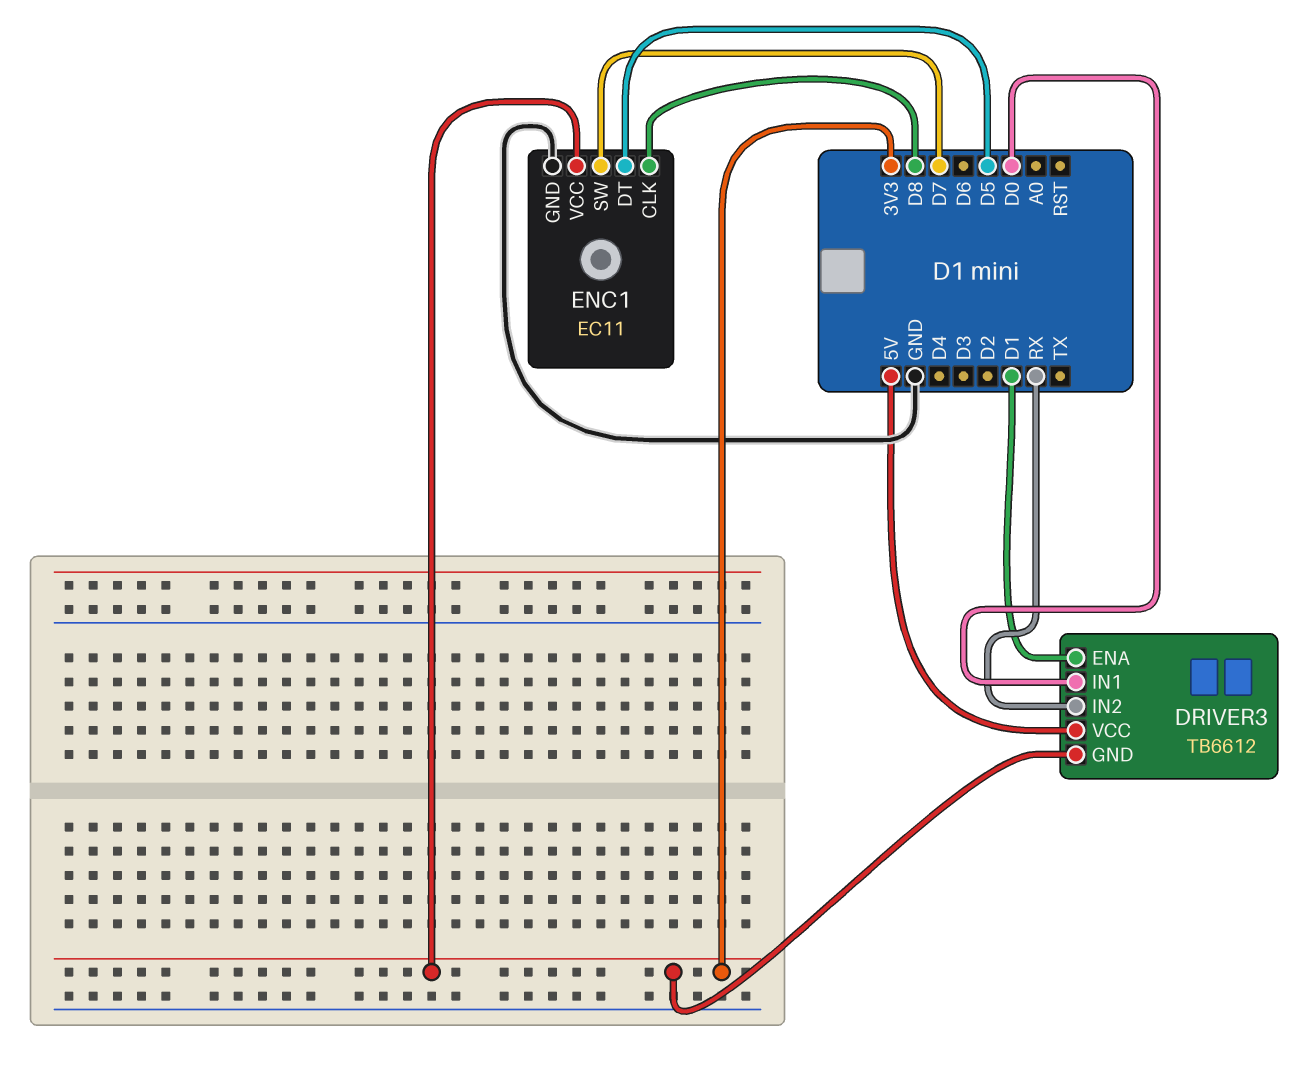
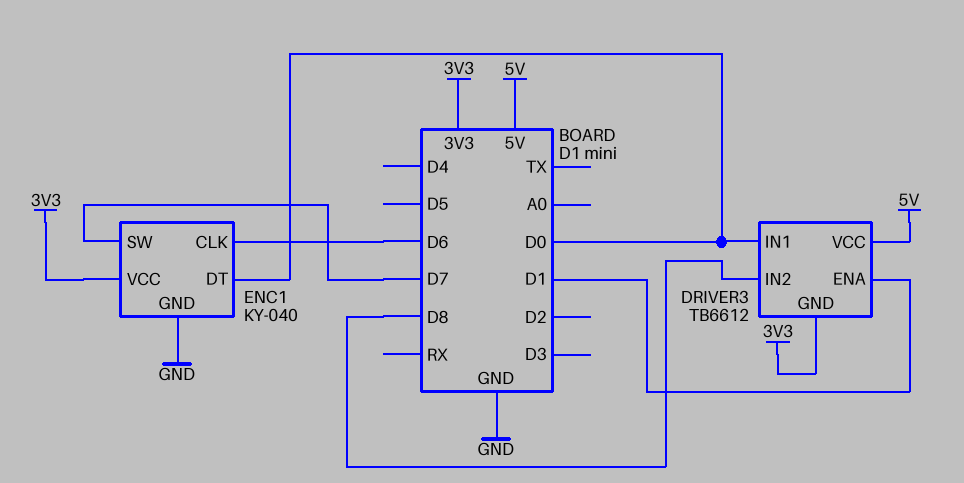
DRIVER3 pin IN2: RX -> D8
ENC1: EC11 -> KY-040
ENC1 pin CLK: D8 -> D6
ENC1 pin DT: D5 -> D0

